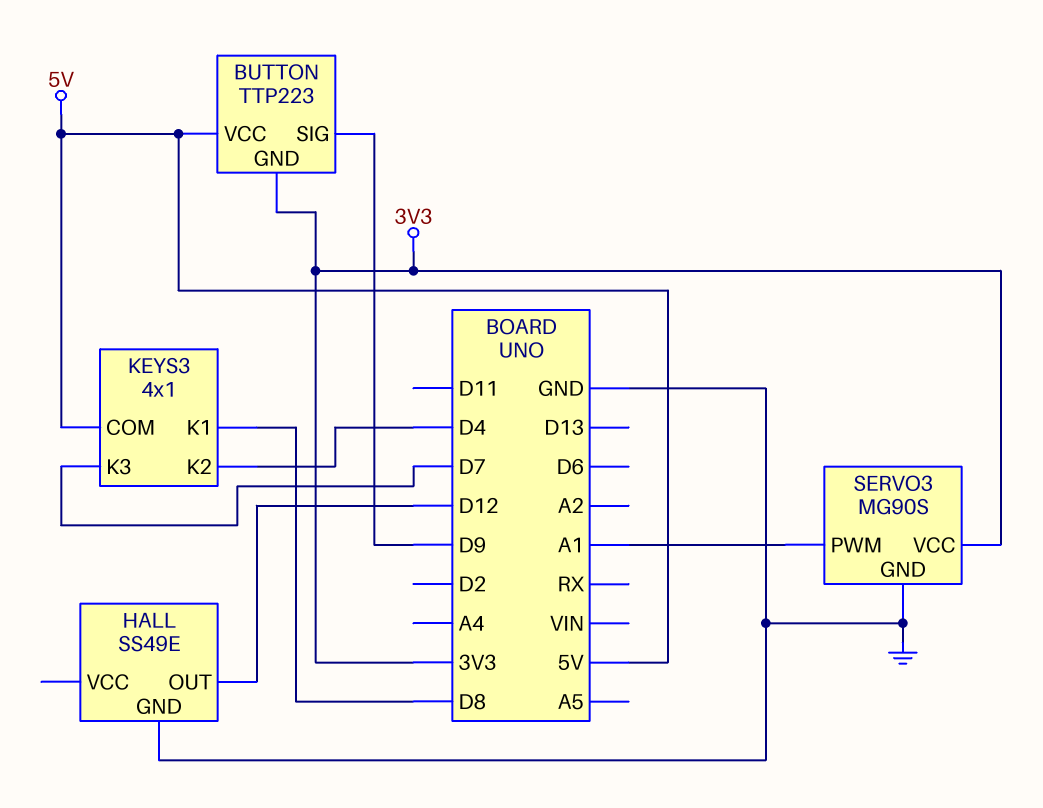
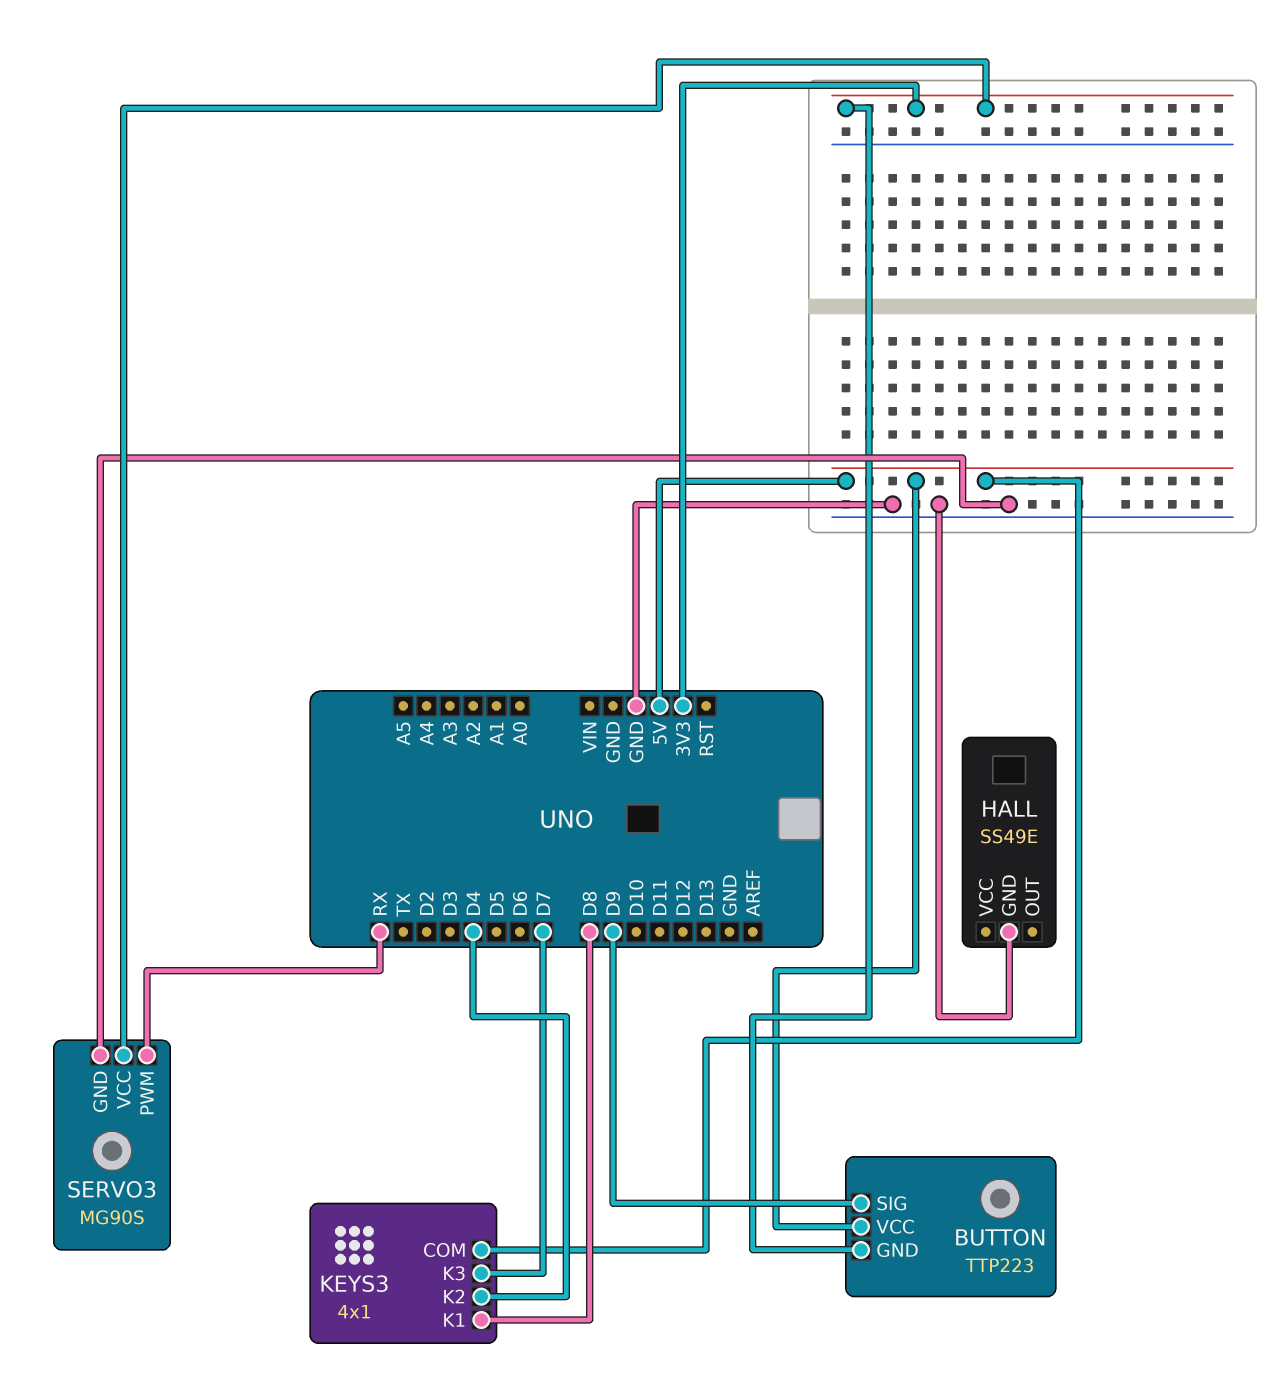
HALL pin OUT: D12 -> none
SERVO3 pin PWM: A1 -> RX

